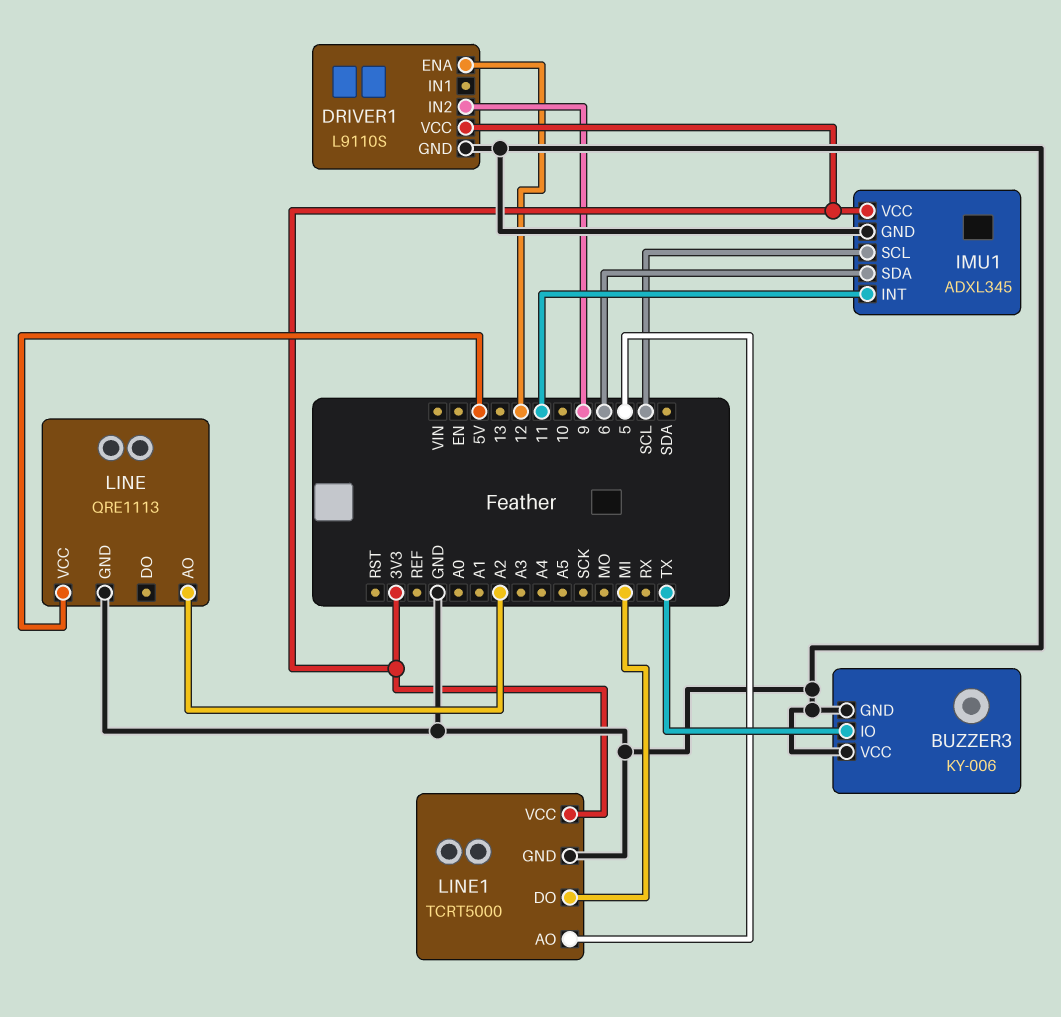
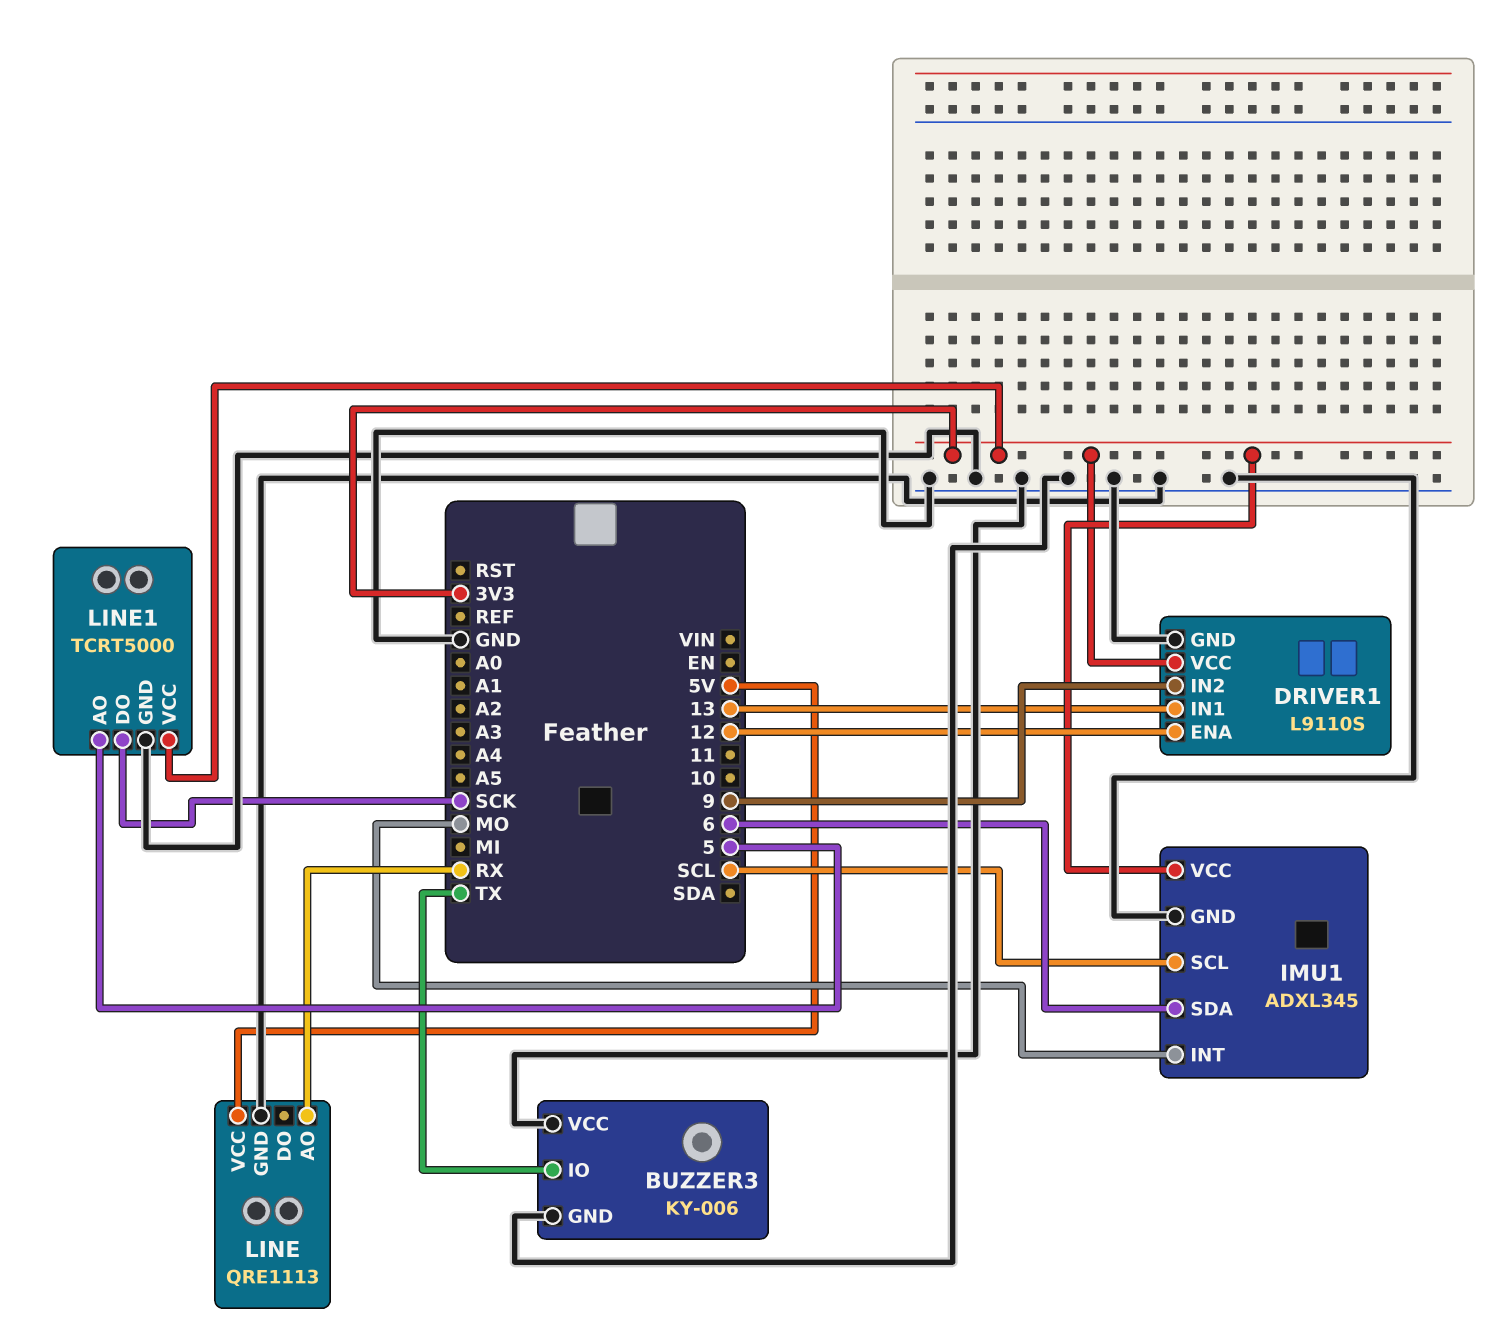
DRIVER1 pin IN1: none -> 13
IMU1 pin INT: 11 -> MO
LINE pin AO: A2 -> RX
LINE1 pin DO: MI -> SCK

